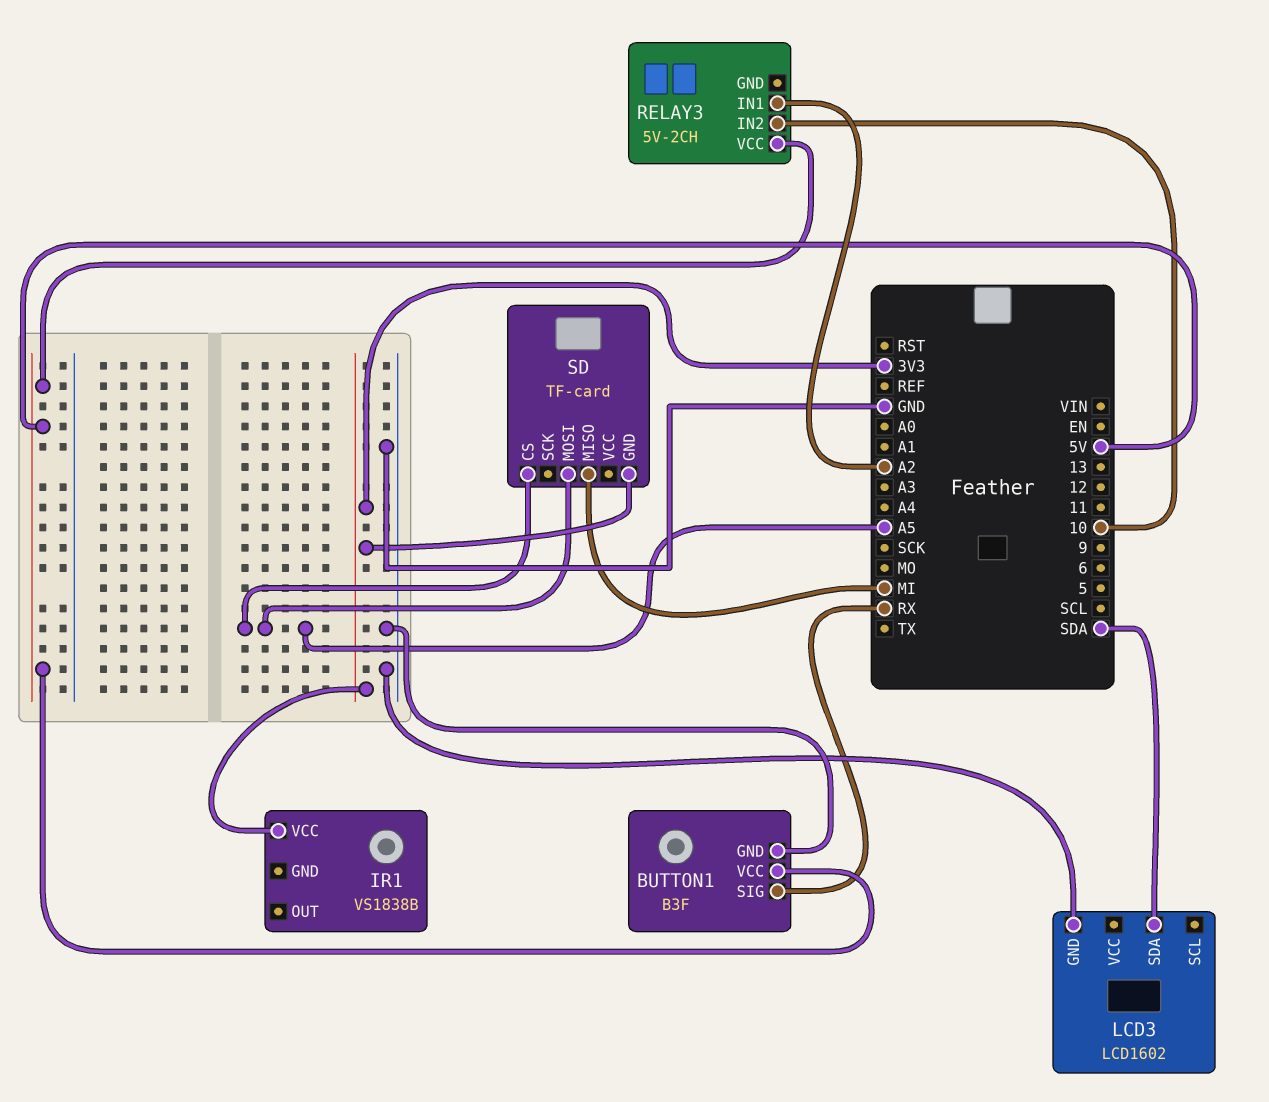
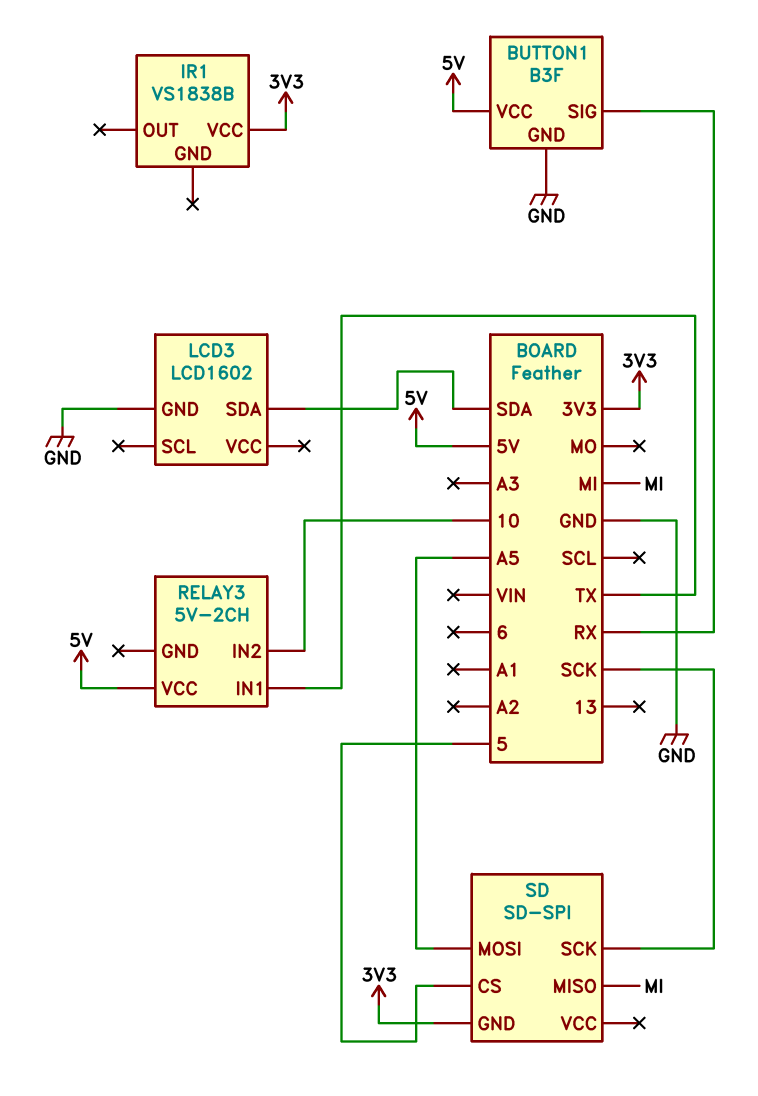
RELAY3 pin IN1: A2 -> TX
SD: TF-card -> SD-SPI
SD pin CS: A5 -> 5
SD pin SCK: none -> SCK

